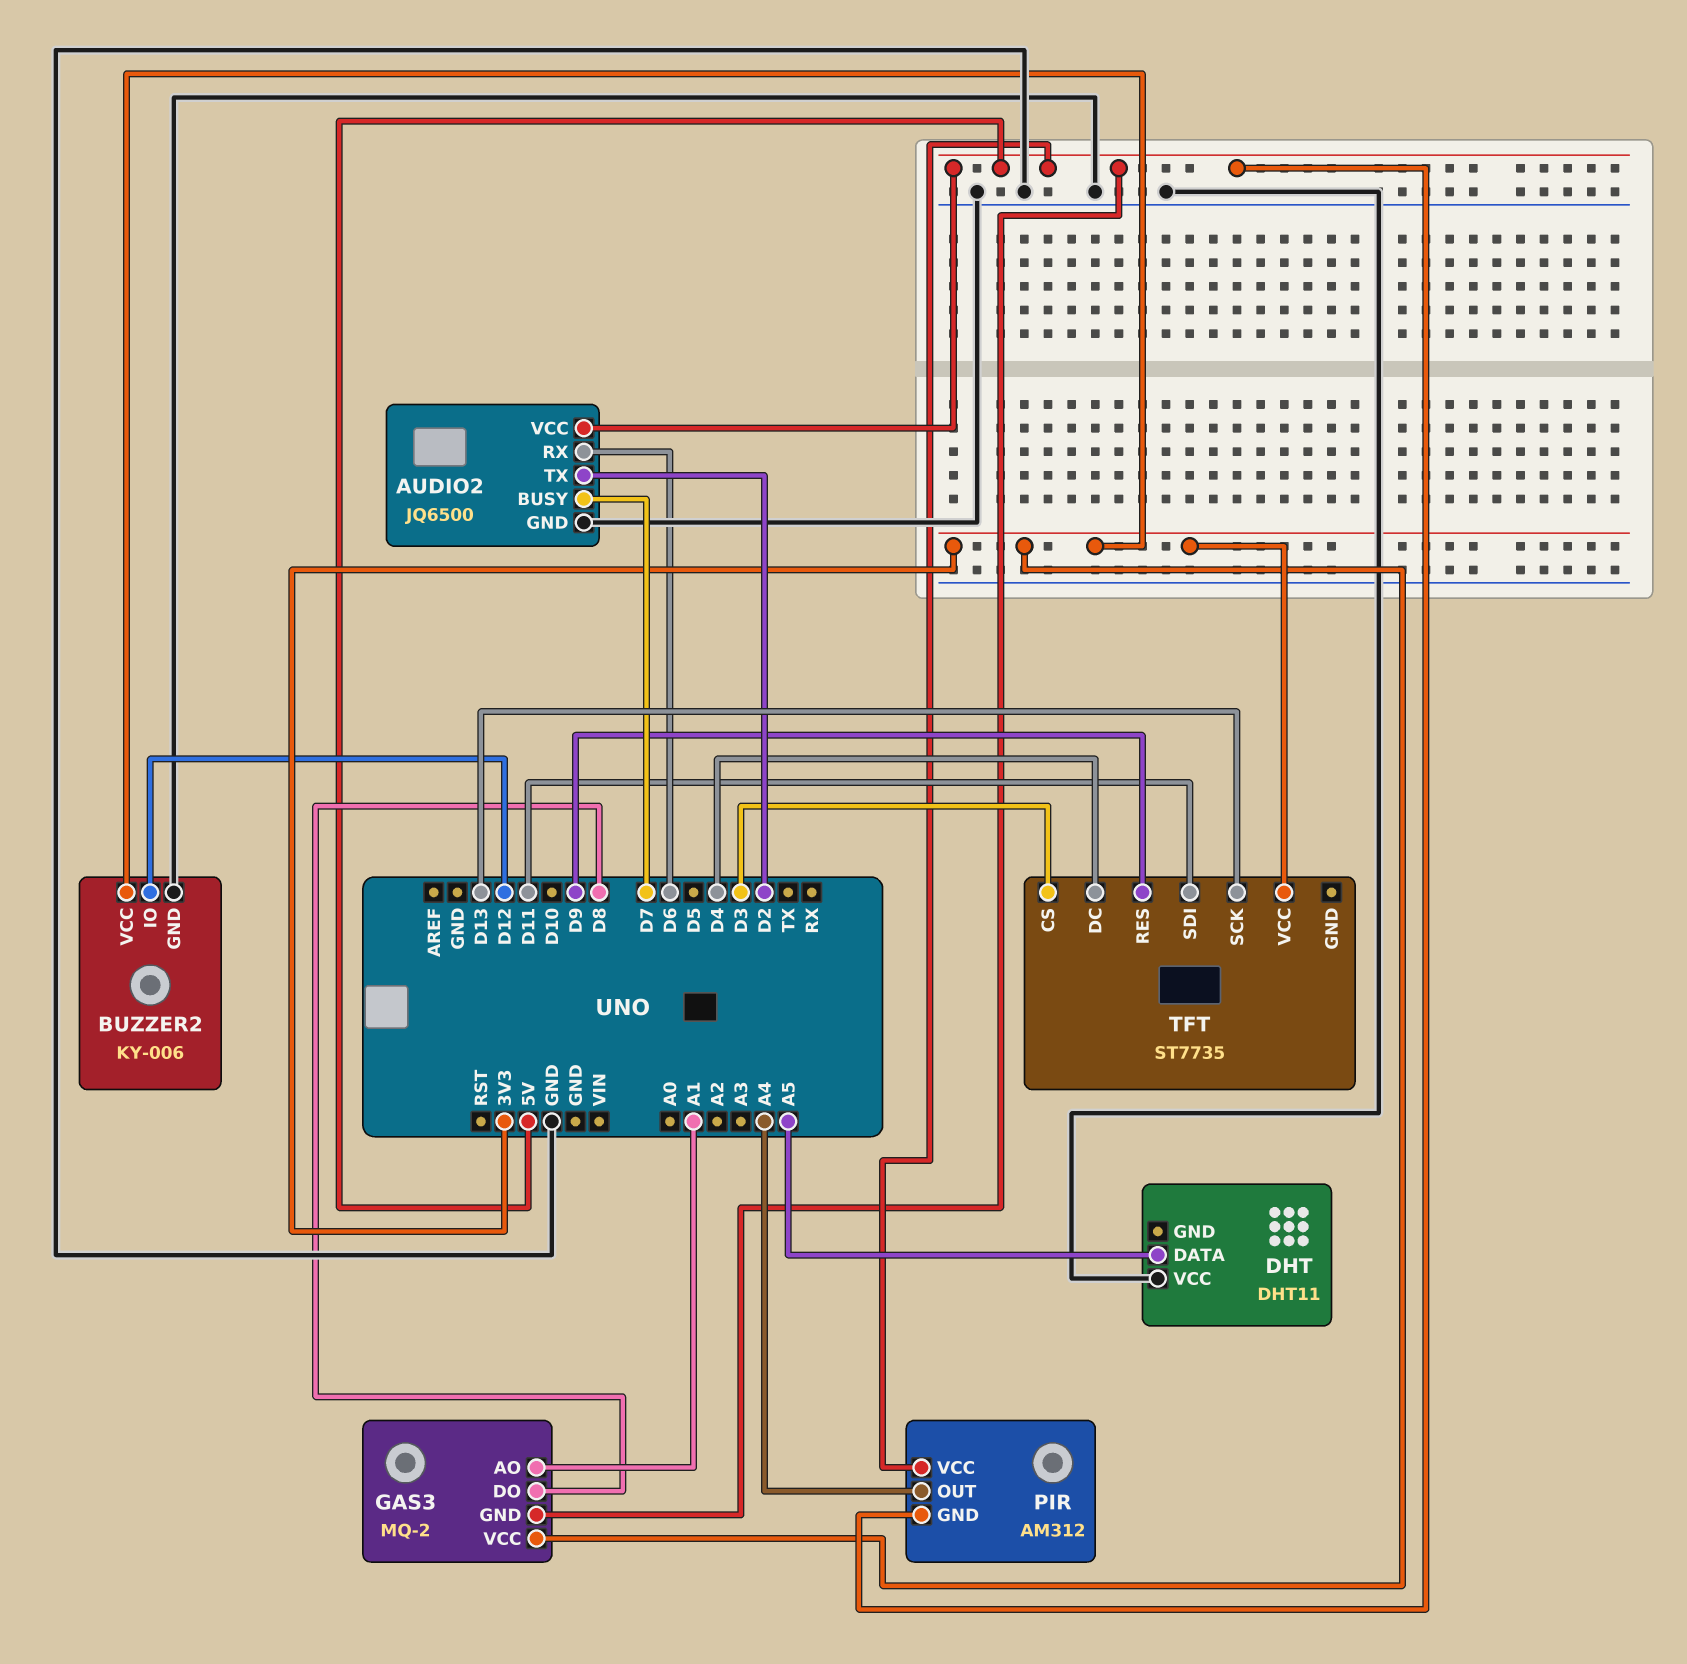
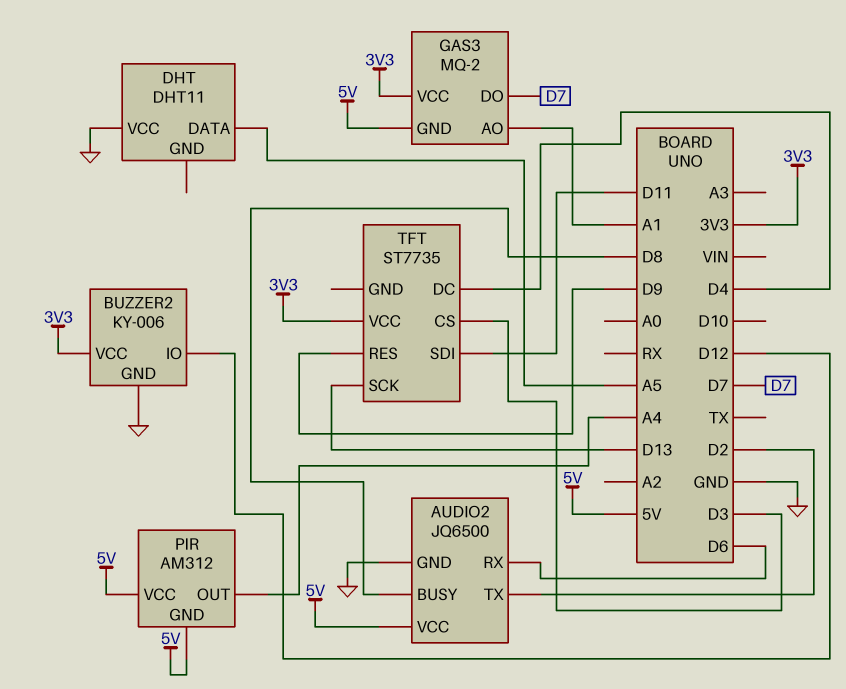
AUDIO2 pin BUSY: D7 -> D8
GAS3 pin DO: D8 -> D7

